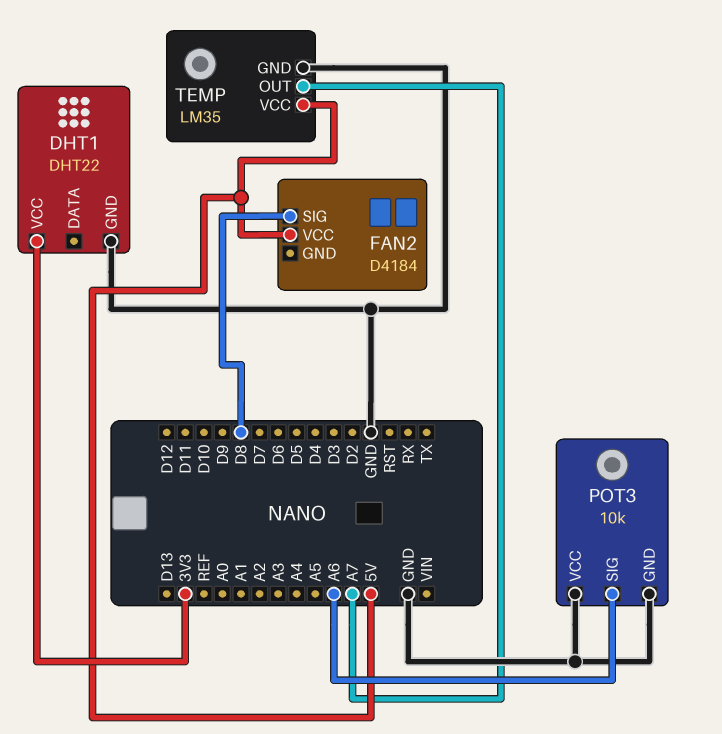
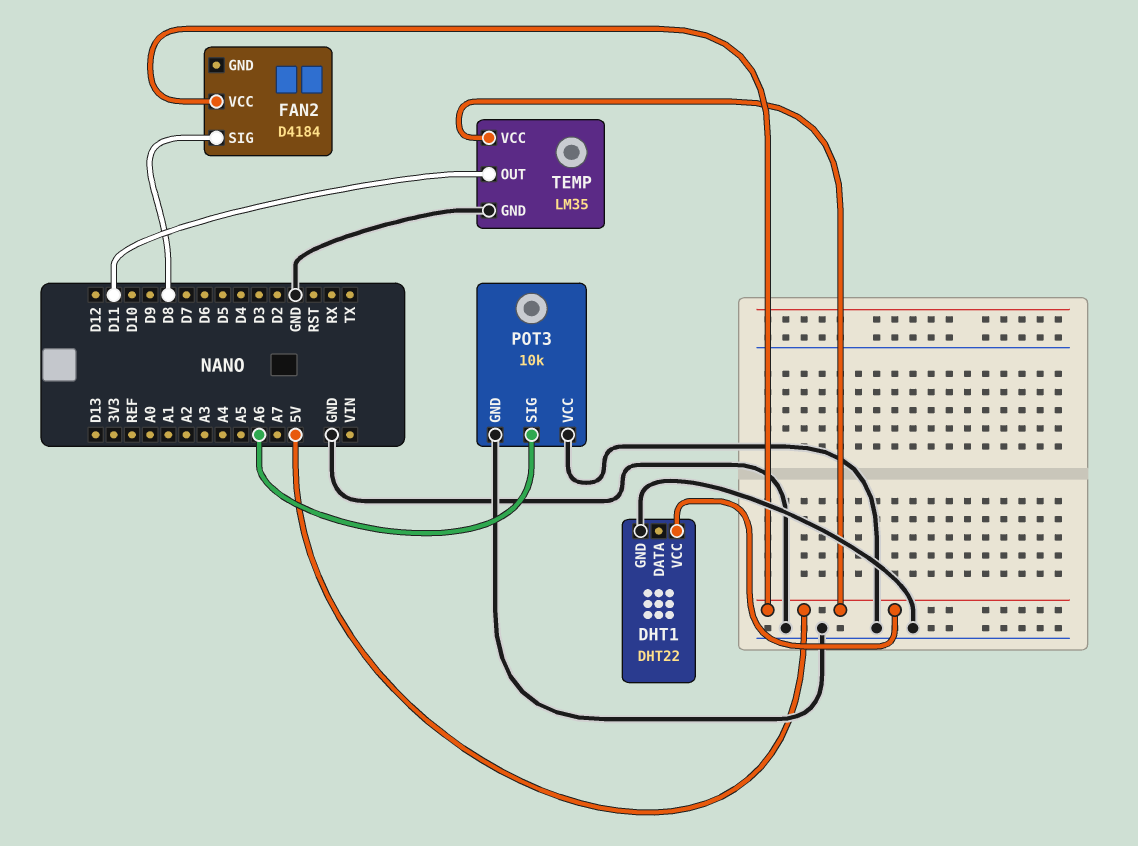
DHT1 pin VCC: 3V3 -> 5V
TEMP pin OUT: A7 -> D11

